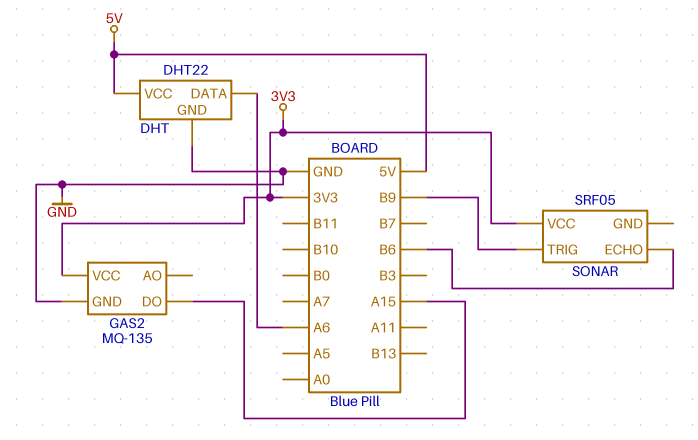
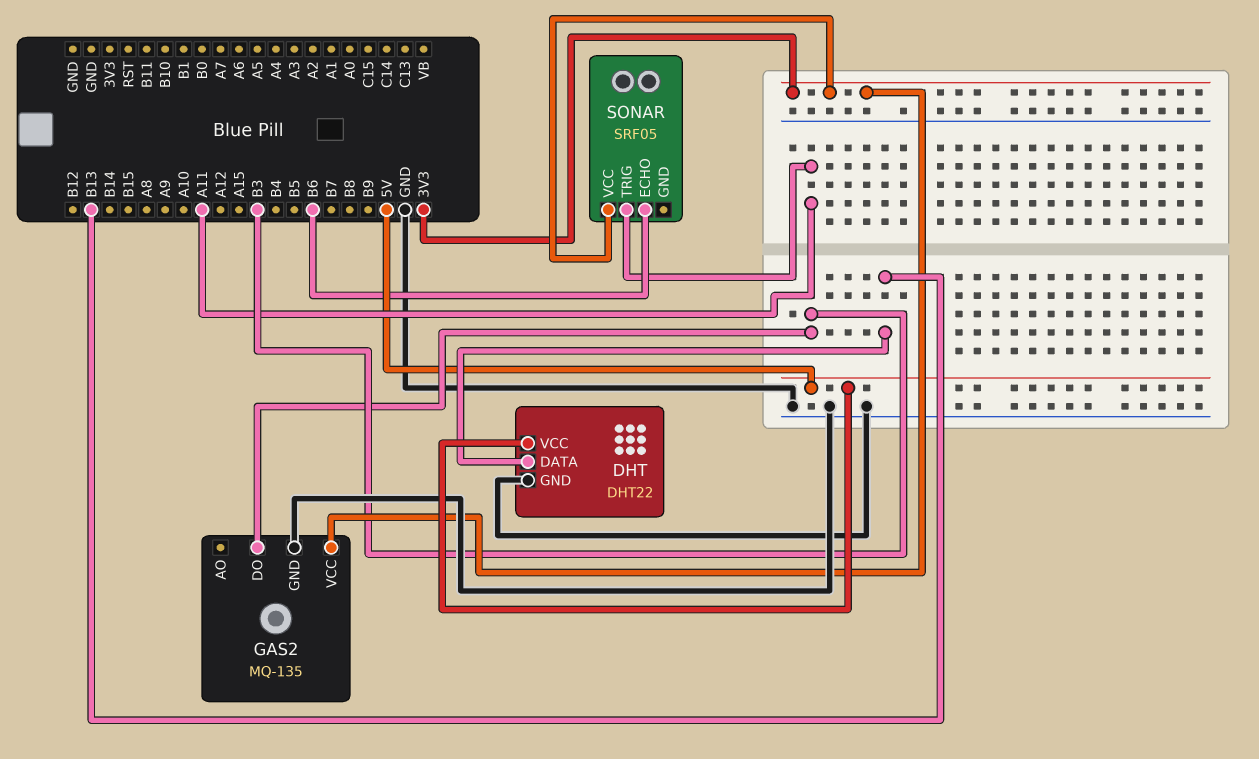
DHT pin DATA: A6 -> B13
GAS2 pin DO: A15 -> B3
SONAR pin TRIG: B9 -> A11

